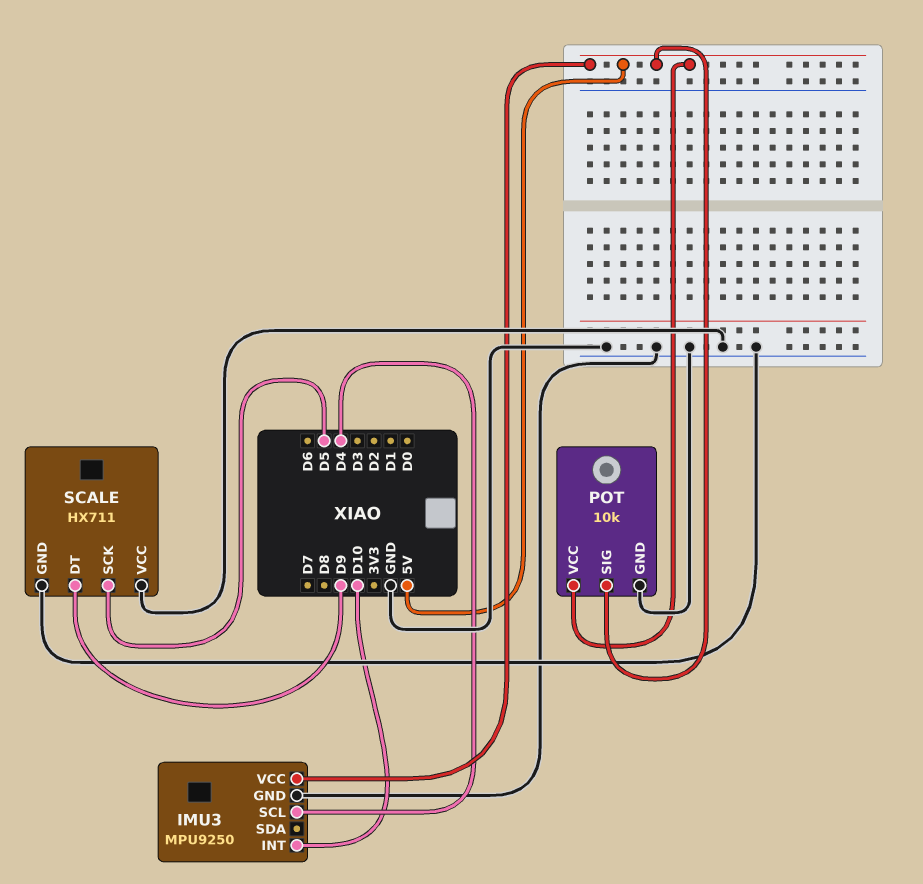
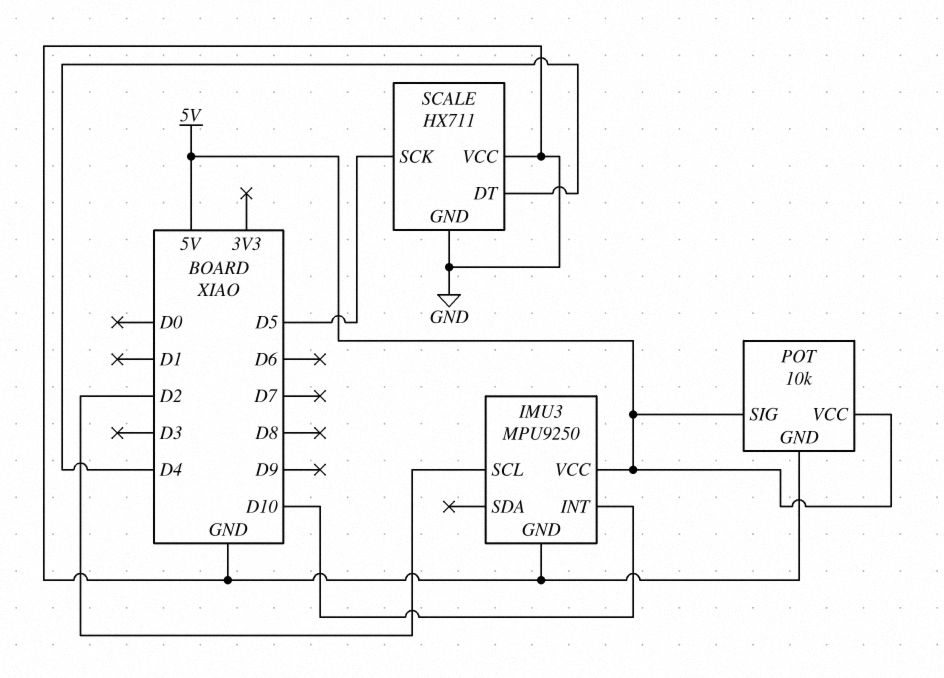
IMU3 pin SCL: D4 -> D2
SCALE pin DT: D9 -> D4

